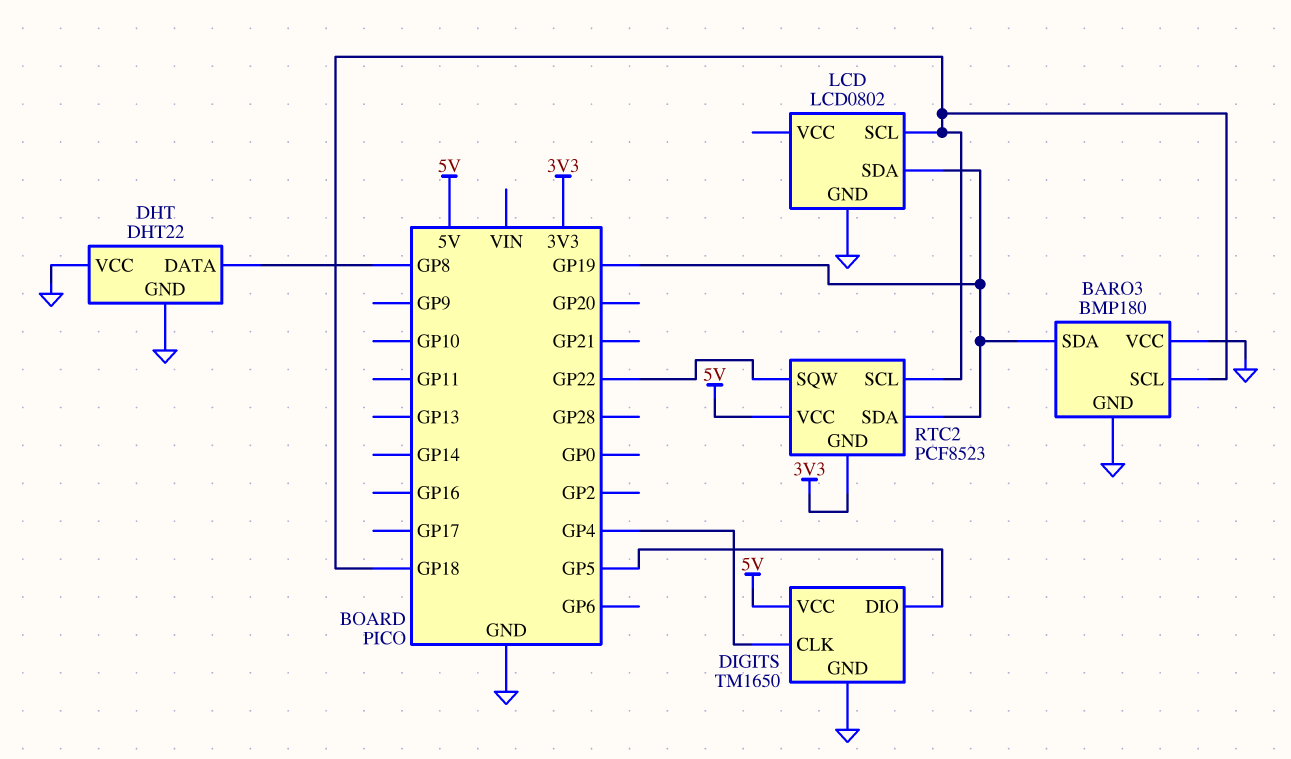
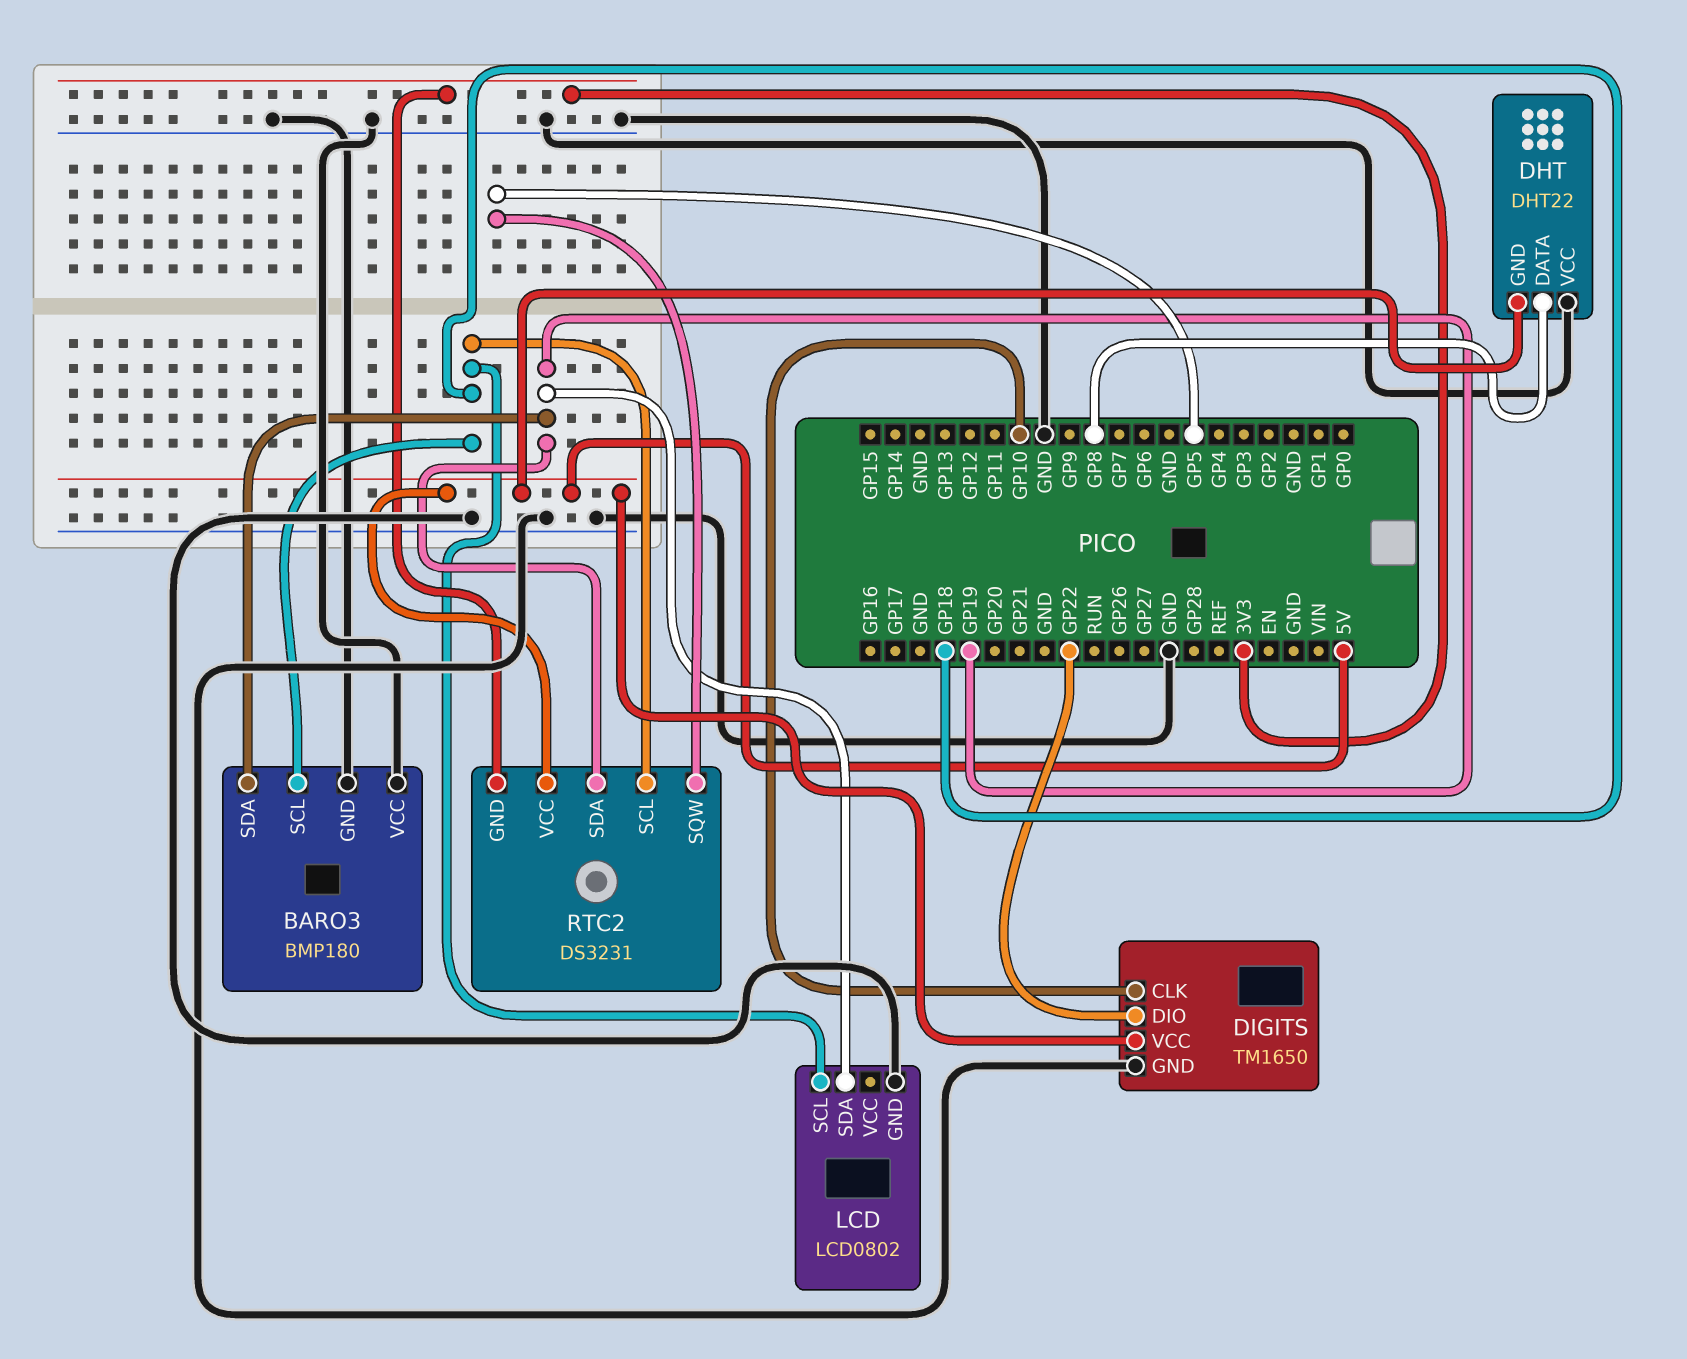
DHT pin GND: GND -> 5V
DIGITS pin CLK: GP4 -> GP10
DIGITS pin DIO: GP5 -> GP22
RTC2: PCF8523 -> DS3231
RTC2 pin SQW: GP22 -> GP5

